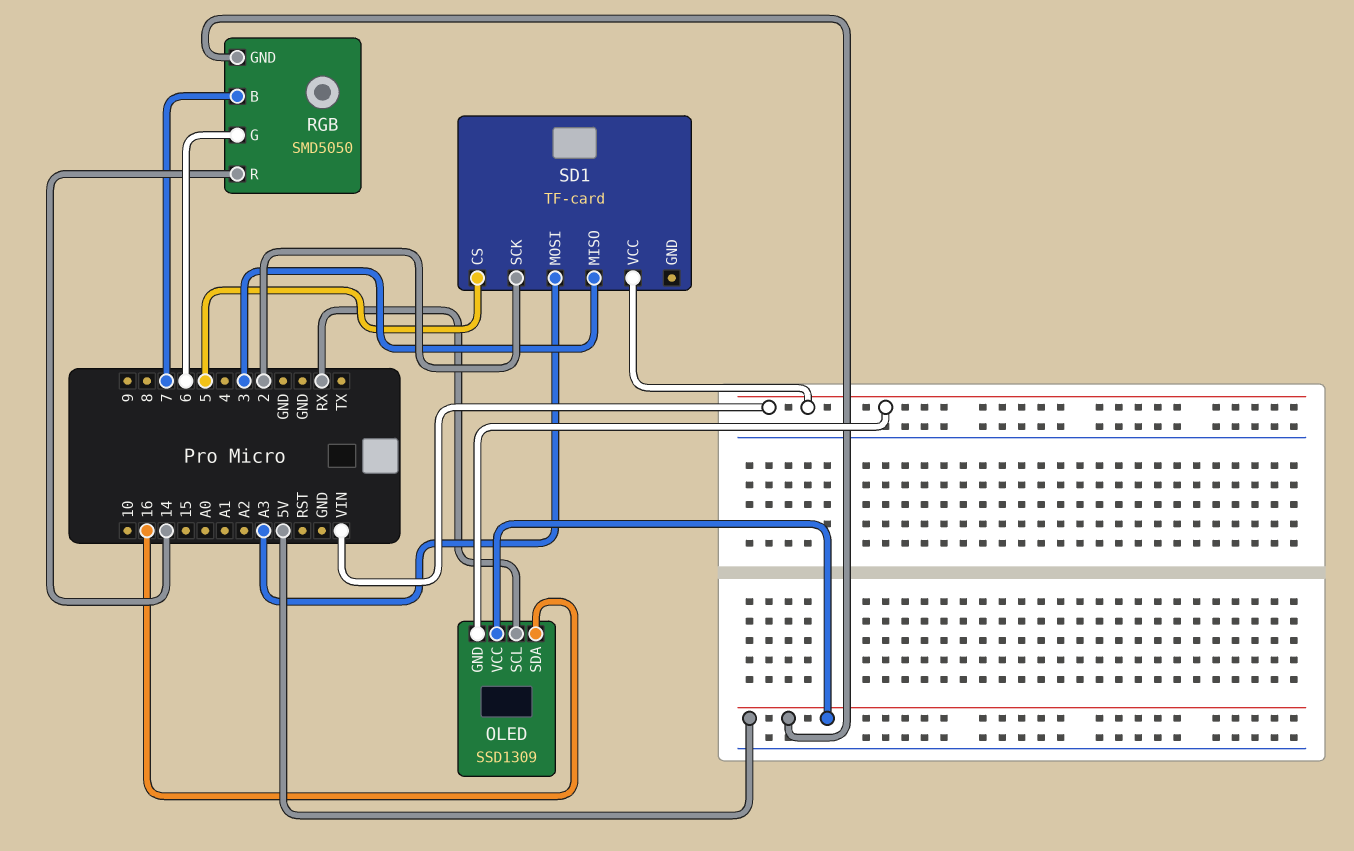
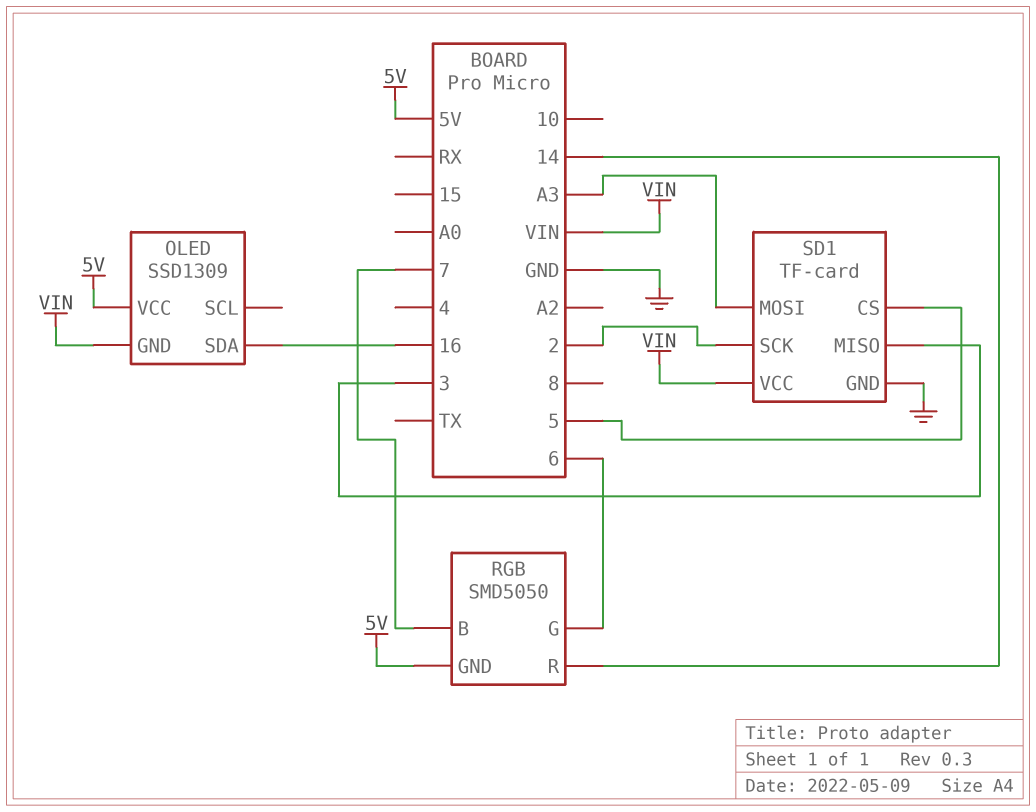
OLED pin SCL: RX -> none
SD1 pin GND: none -> GND

